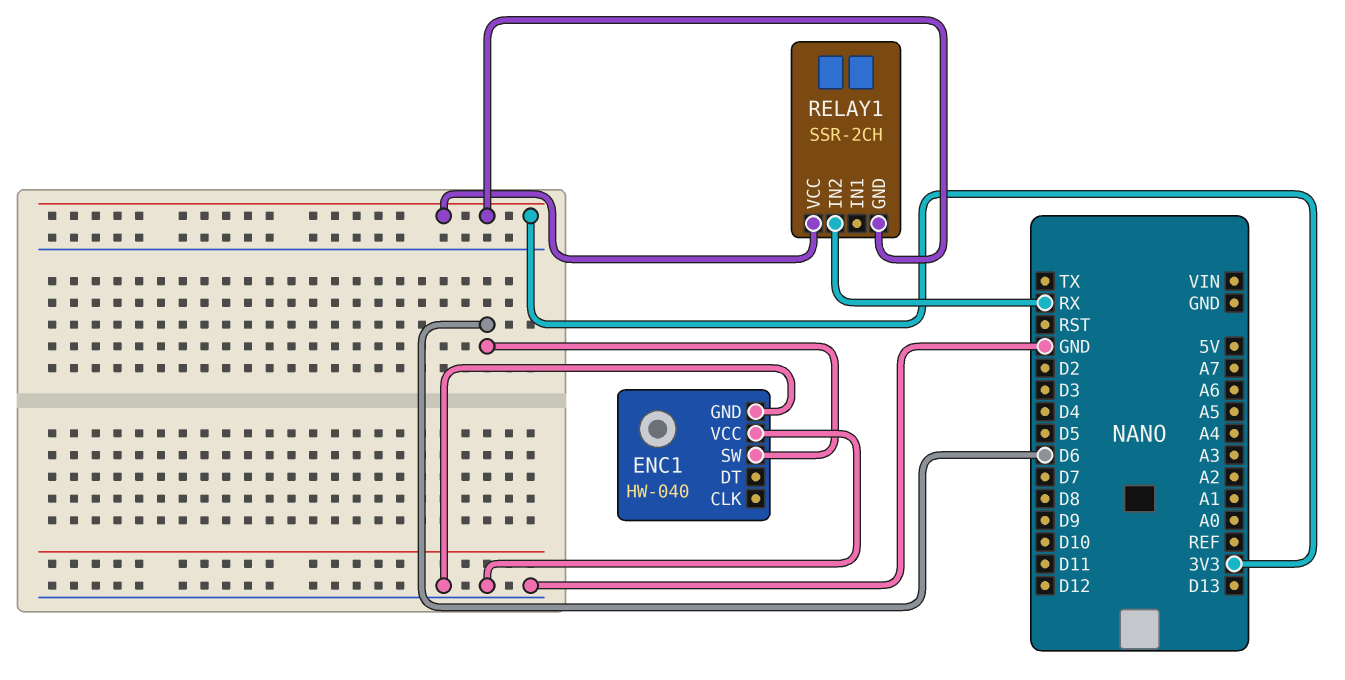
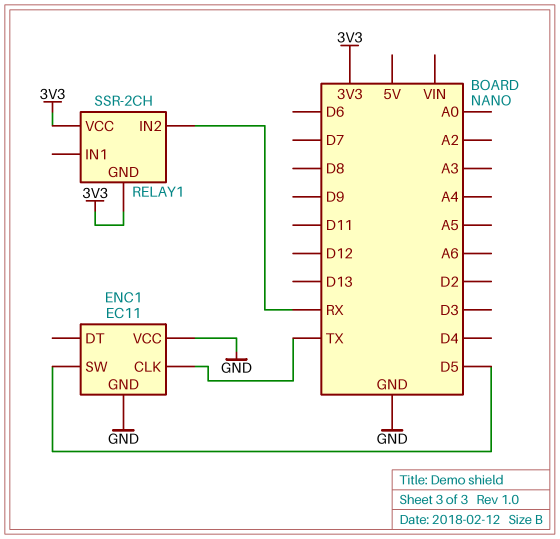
ENC1: HW-040 -> EC11
ENC1 pin CLK: none -> TX
ENC1 pin SW: D6 -> D5

